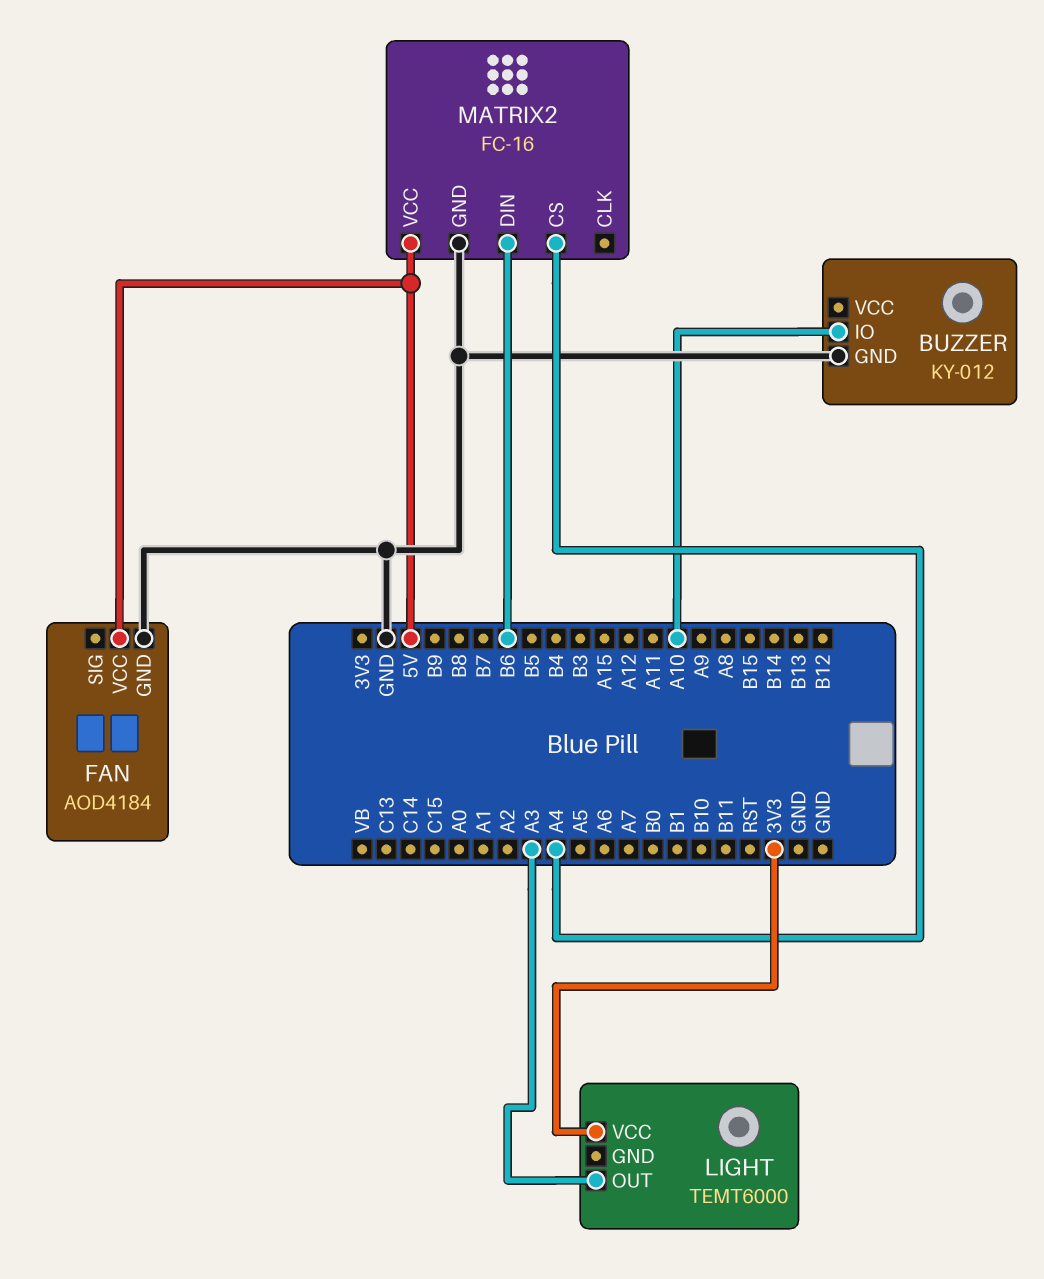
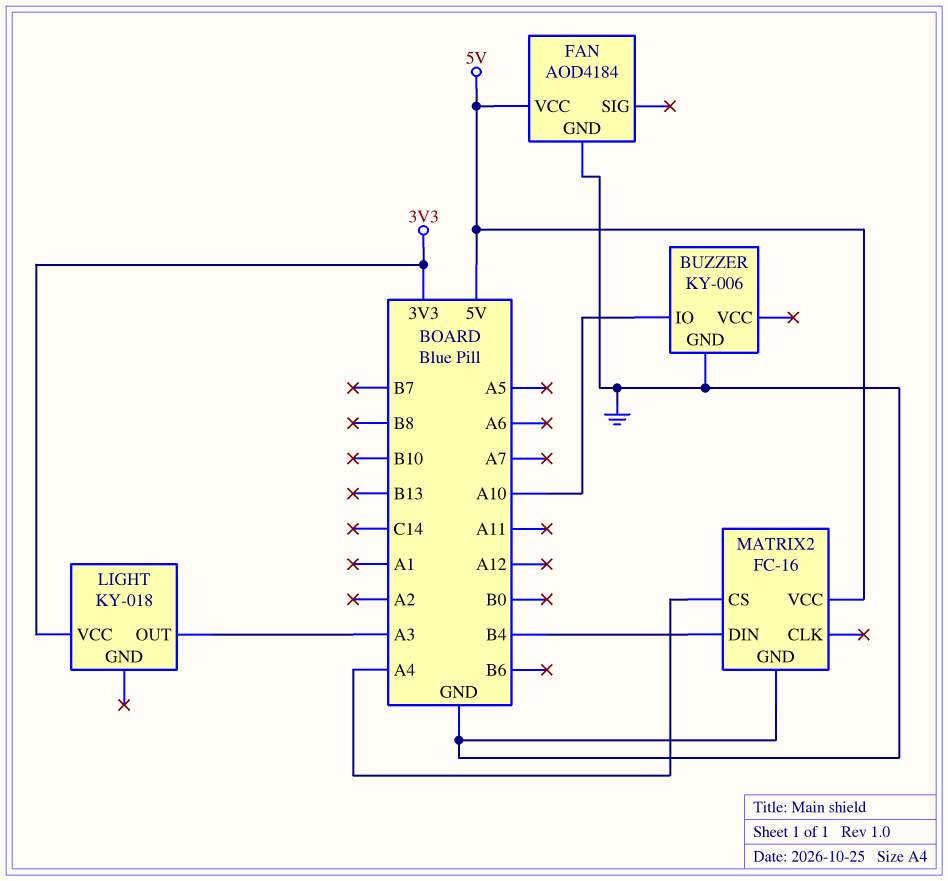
BUZZER: KY-012 -> KY-006
LIGHT: TEMT6000 -> KY-018
MATRIX2 pin DIN: B6 -> B4

